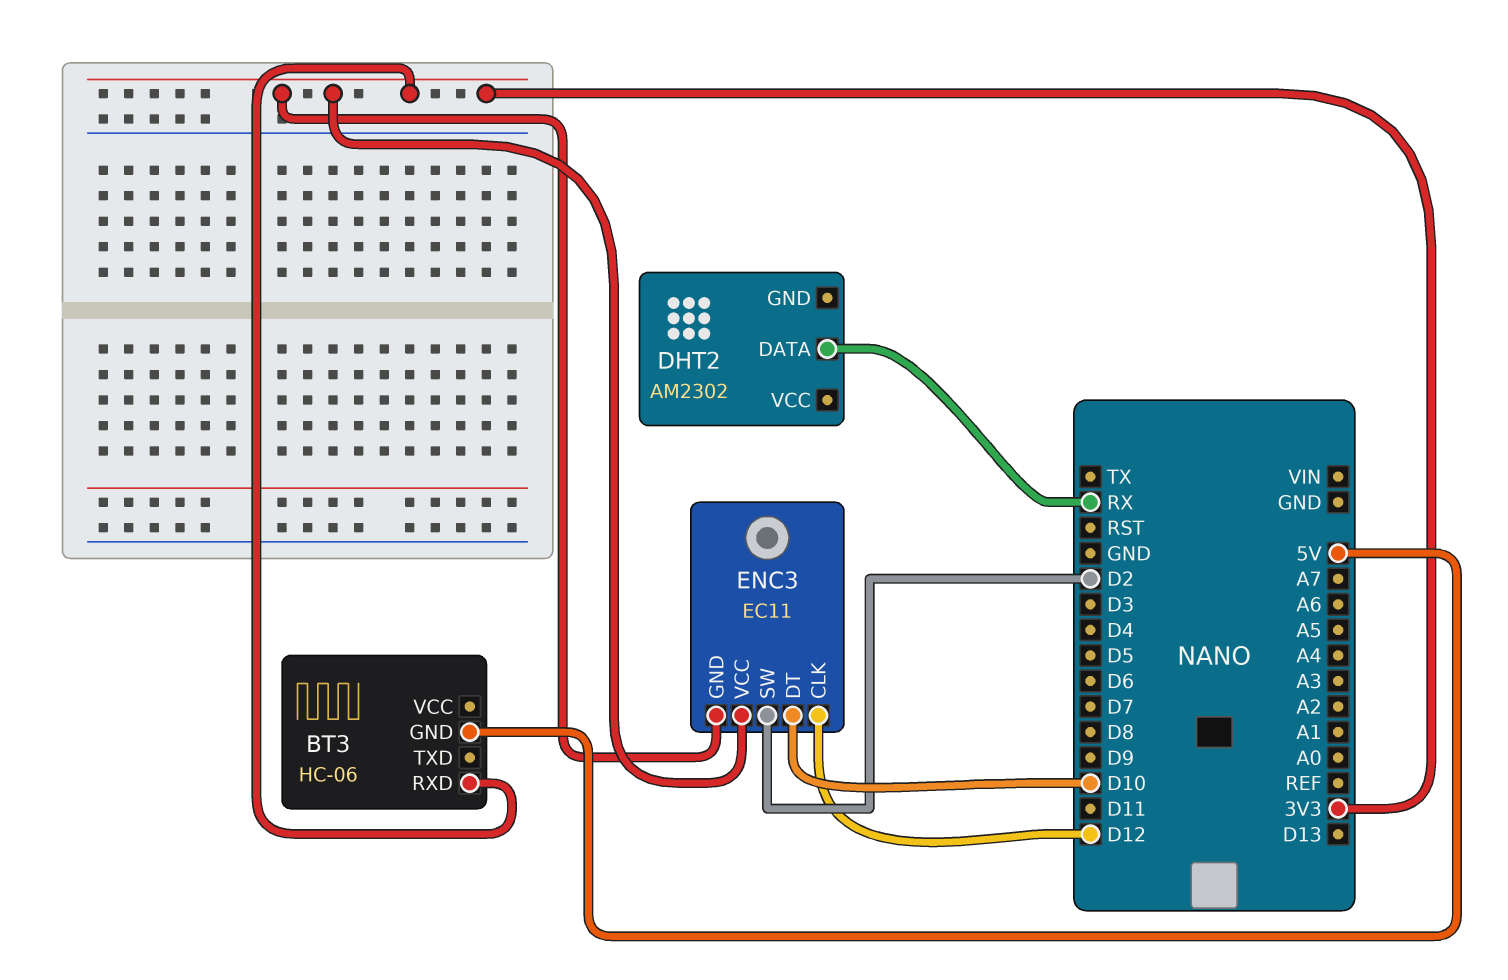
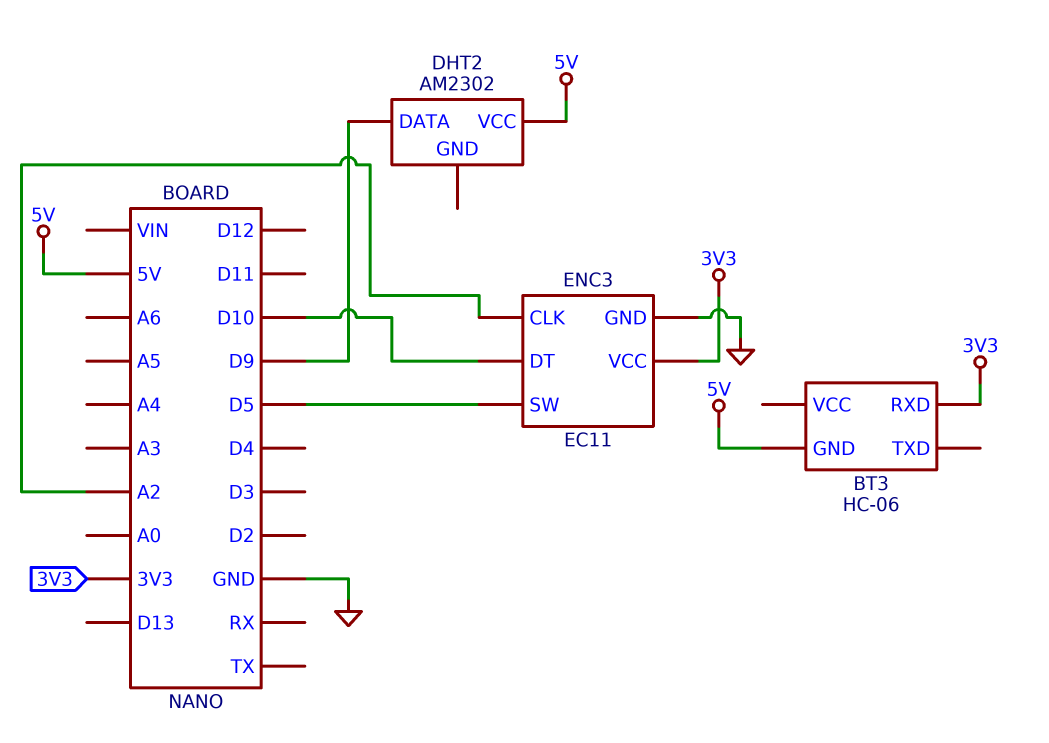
DHT2 pin DATA: RX -> D9
DHT2 pin VCC: none -> 5V
ENC3 pin CLK: D12 -> A2
ENC3 pin GND: 3V3 -> GND
ENC3 pin SW: D2 -> D5

